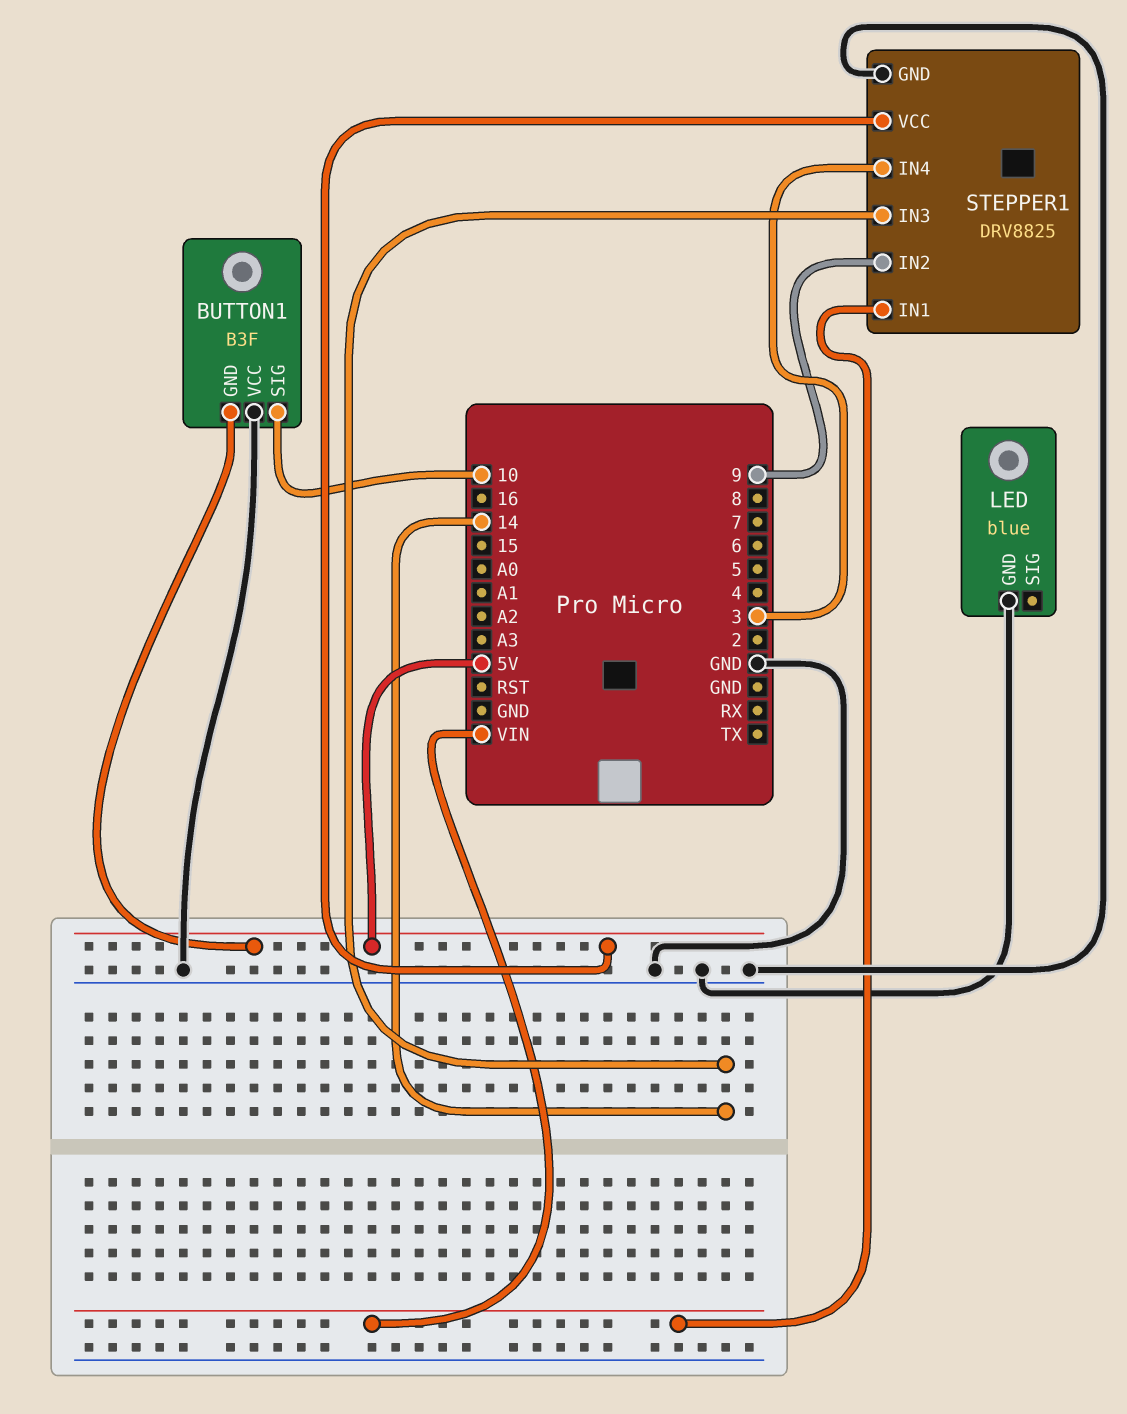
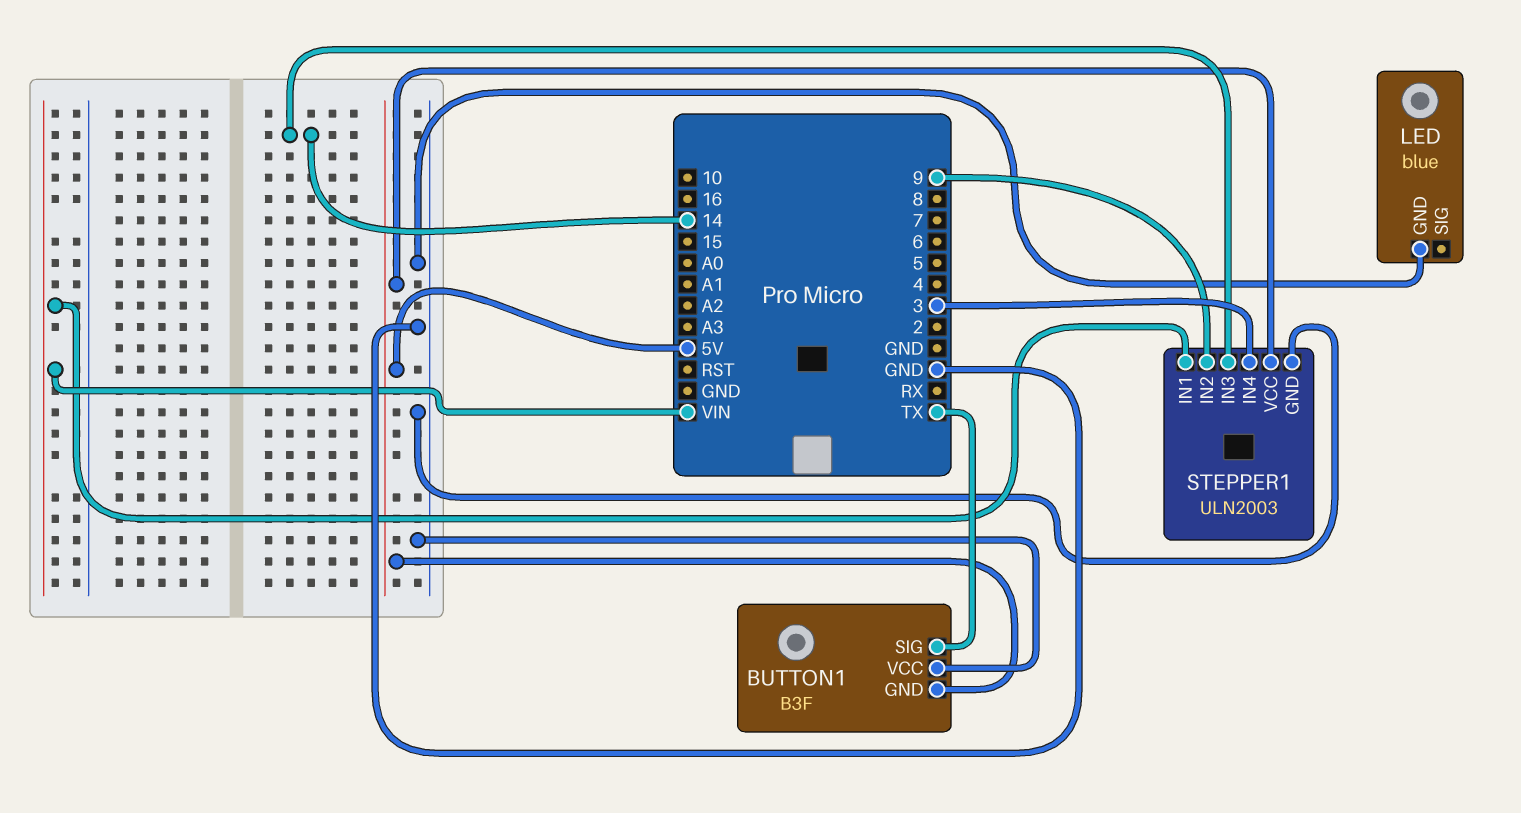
BUTTON1 pin SIG: 10 -> TX
STEPPER1: DRV8825 -> ULN2003

